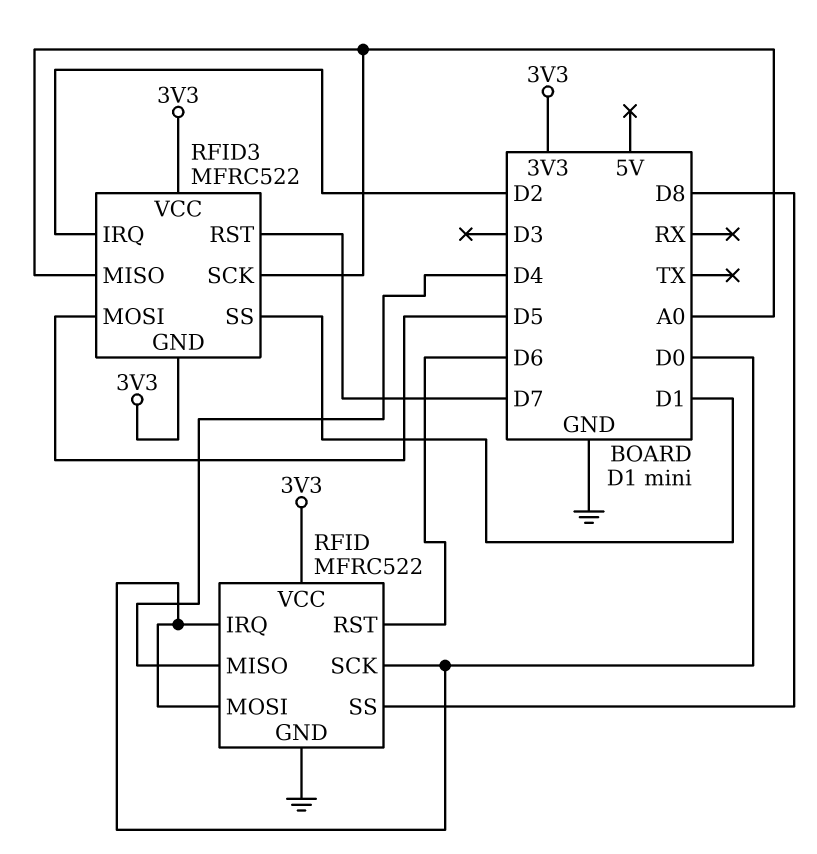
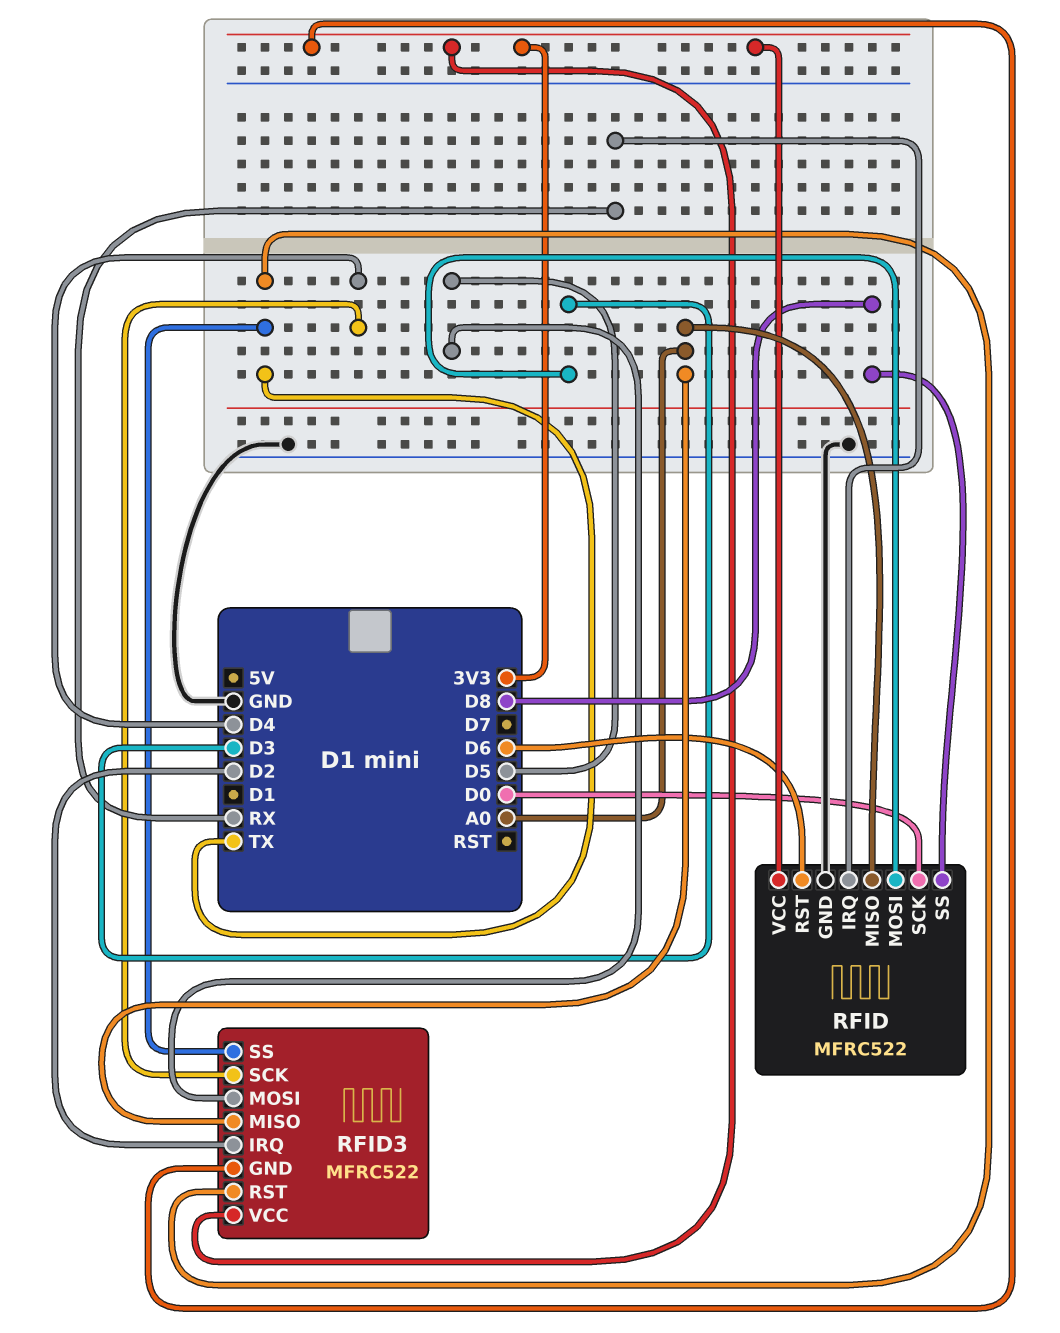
RFID pin IRQ: D0 -> RX
RFID pin MISO: D4 -> A0
RFID pin MOSI: D0 -> D3
RFID3 pin RST: D7 -> TX
RFID3 pin SCK: A0 -> D4
RFID3 pin SS: D1 -> TX

